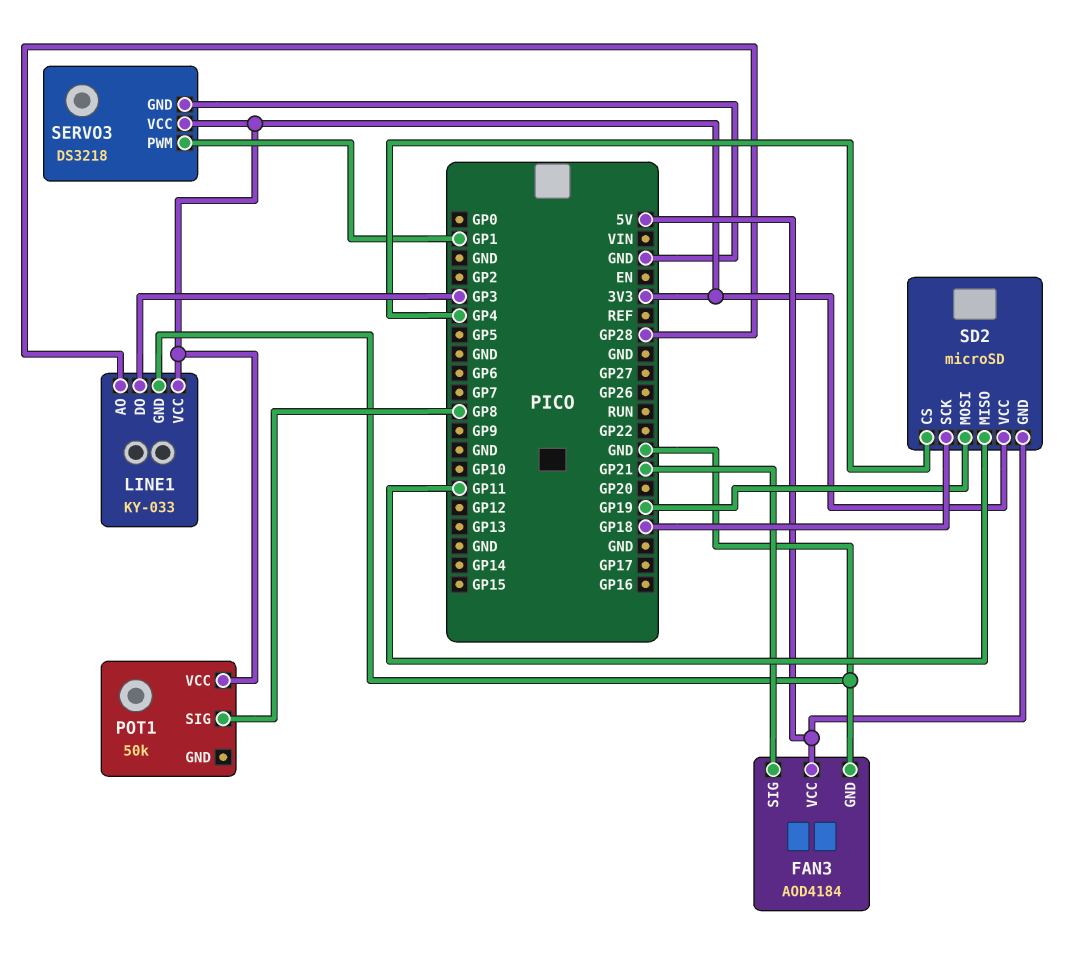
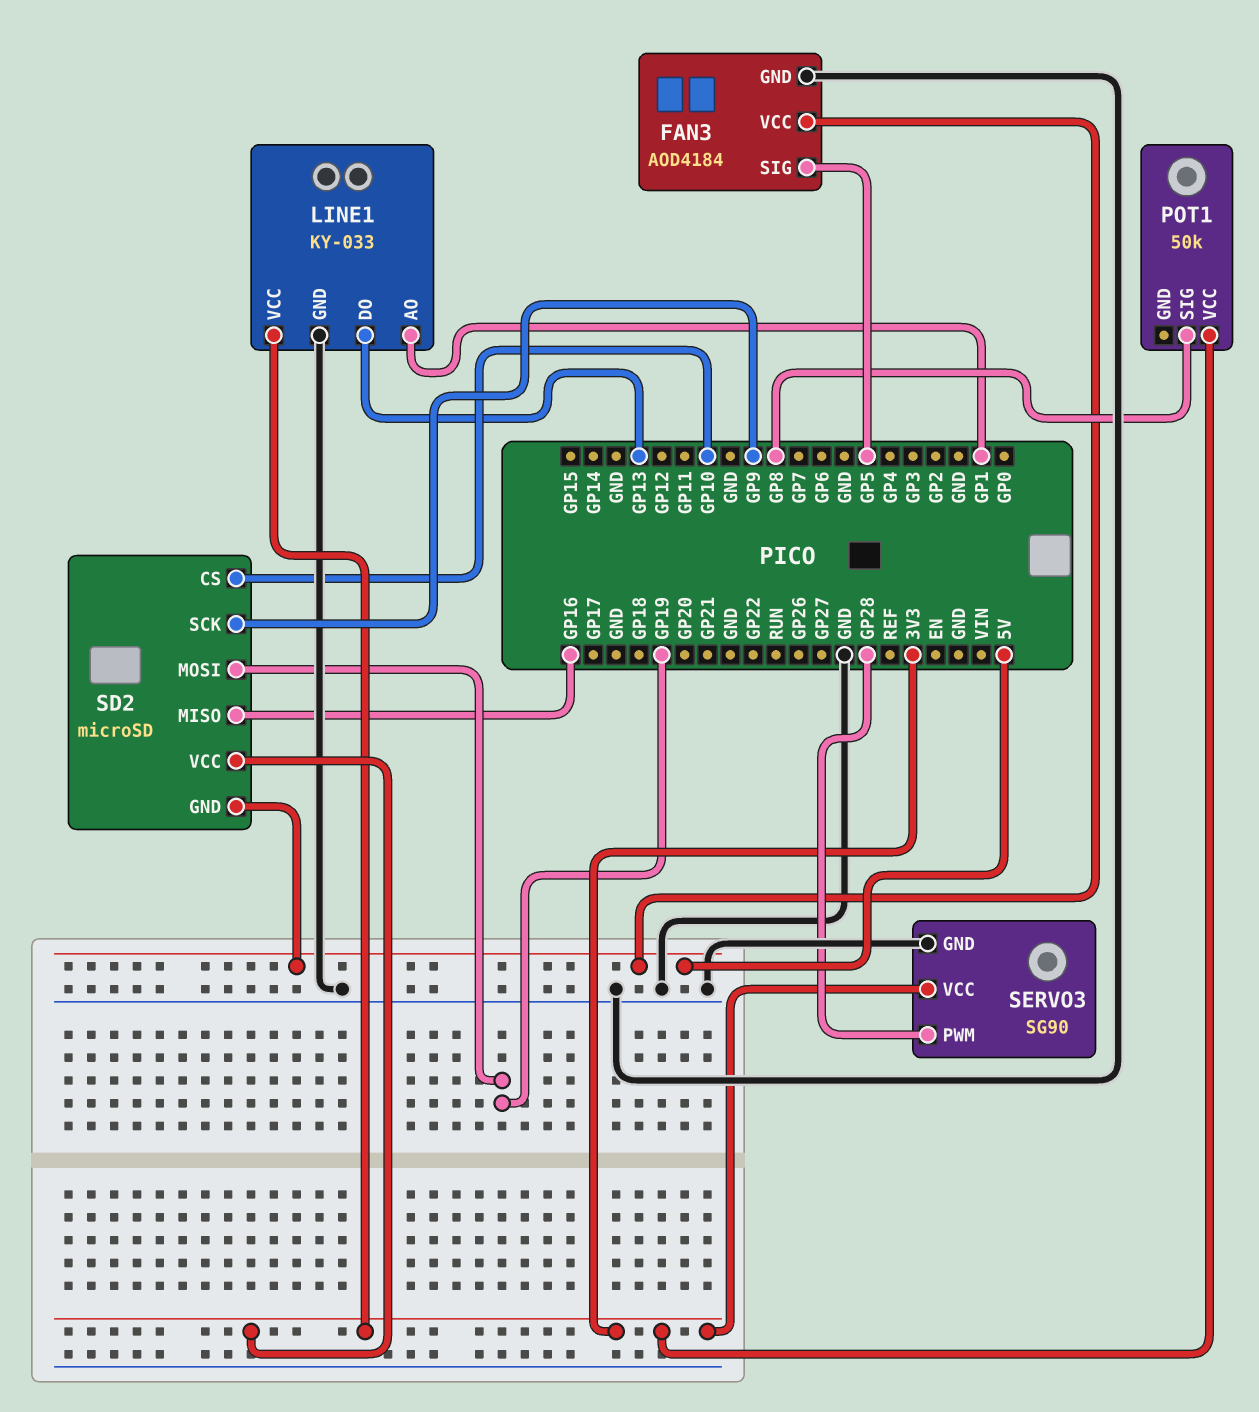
FAN3 pin SIG: GP21 -> GP5
LINE1 pin AO: GP28 -> GP1
LINE1 pin DO: GP3 -> GP13
SD2 pin CS: GP4 -> GP10
SD2 pin MISO: GP11 -> GP16
SD2 pin SCK: GP18 -> GP9
SERVO3: DS3218 -> SG90
SERVO3 pin PWM: GP1 -> GP28

